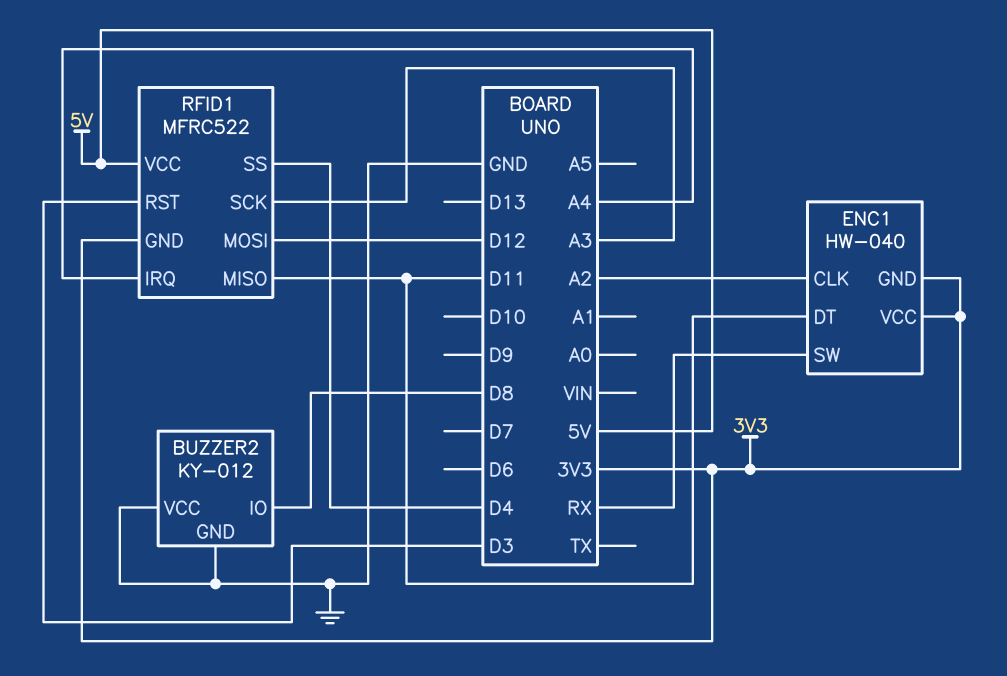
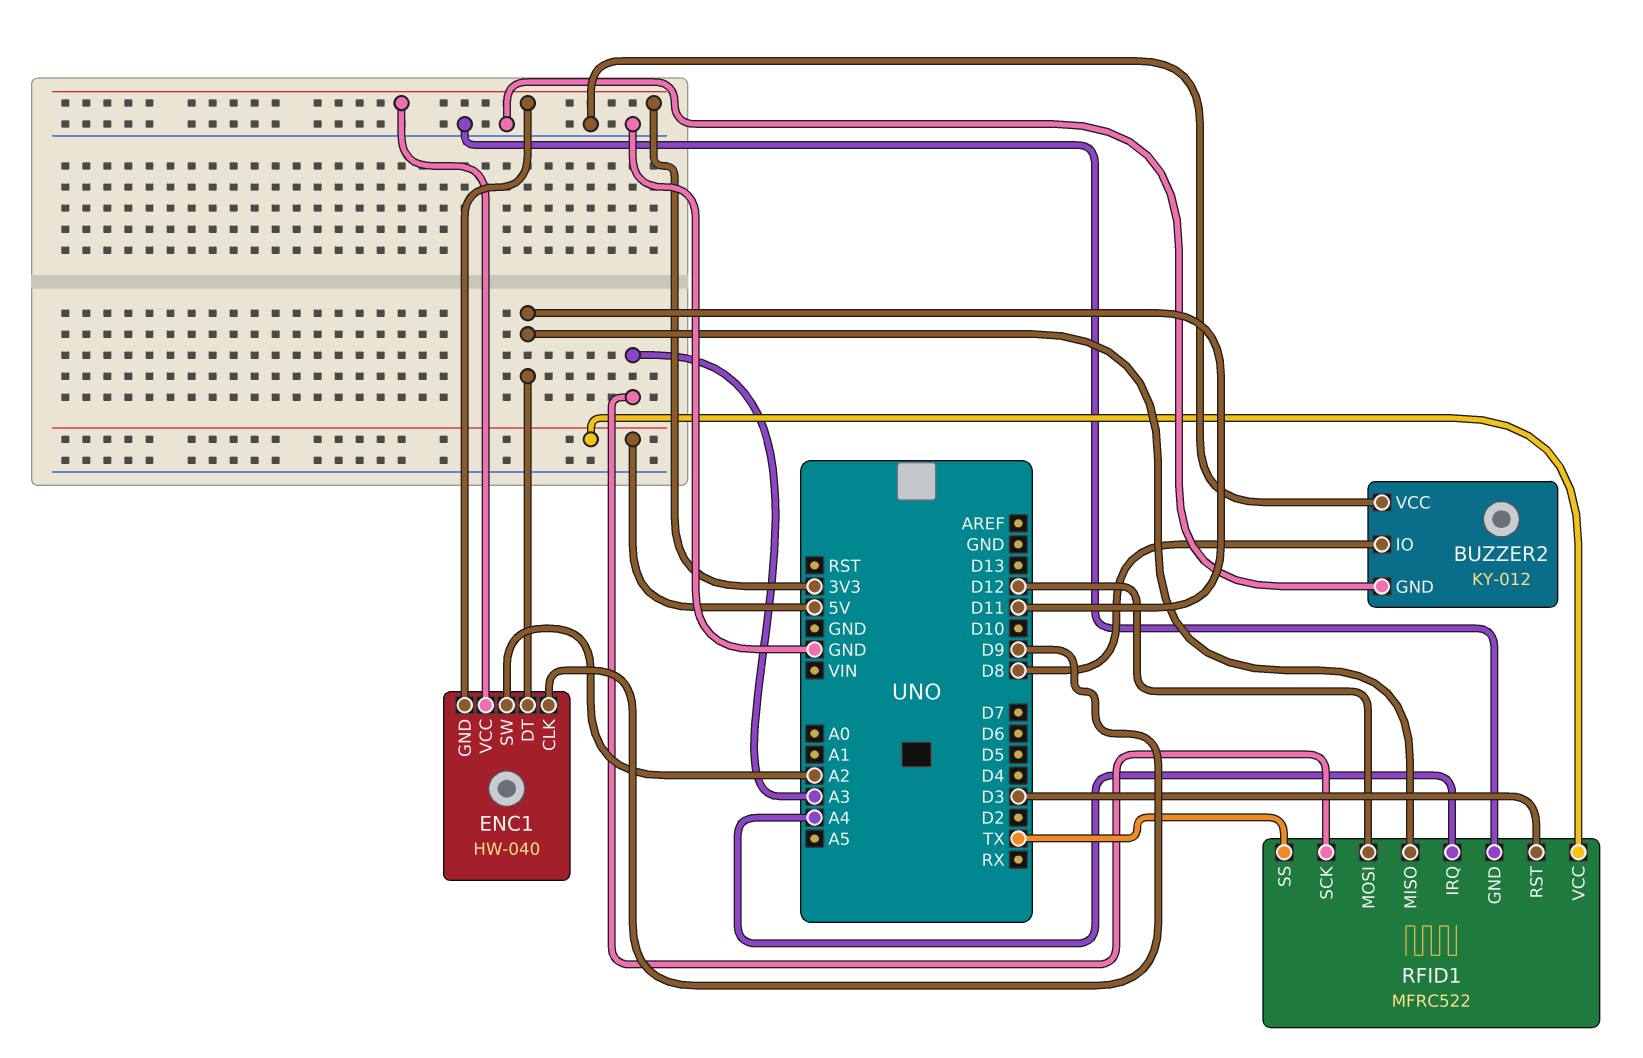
ENC1 pin CLK: A2 -> D9
ENC1 pin SW: RX -> A2
RFID1 pin GND: 3V3 -> GND
RFID1 pin SS: D4 -> TX

